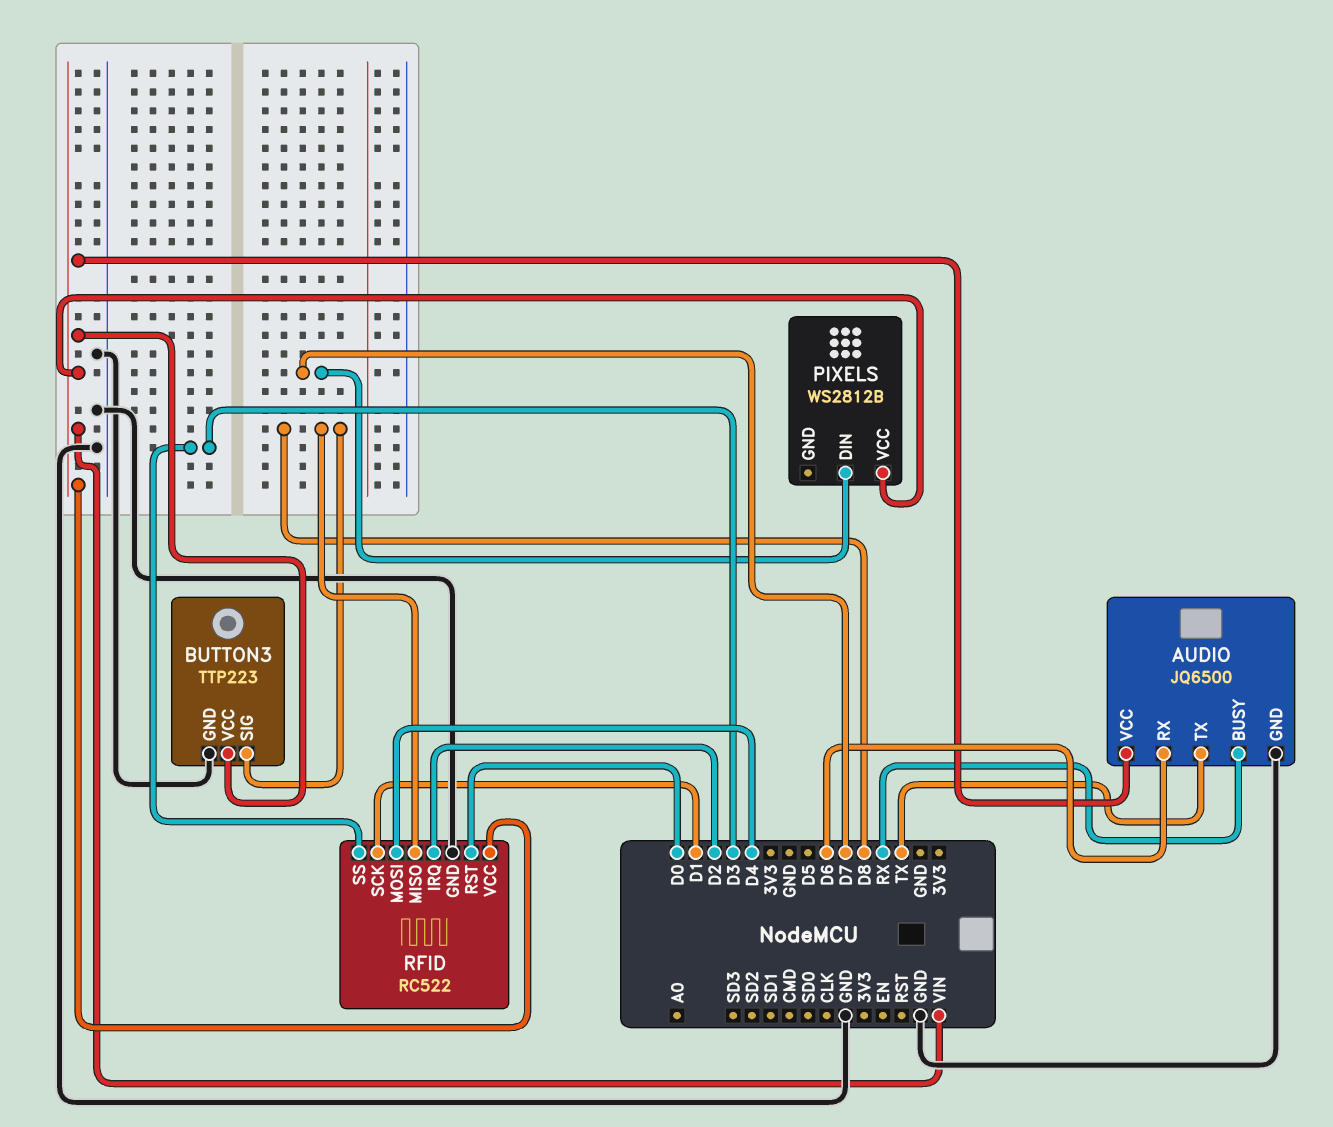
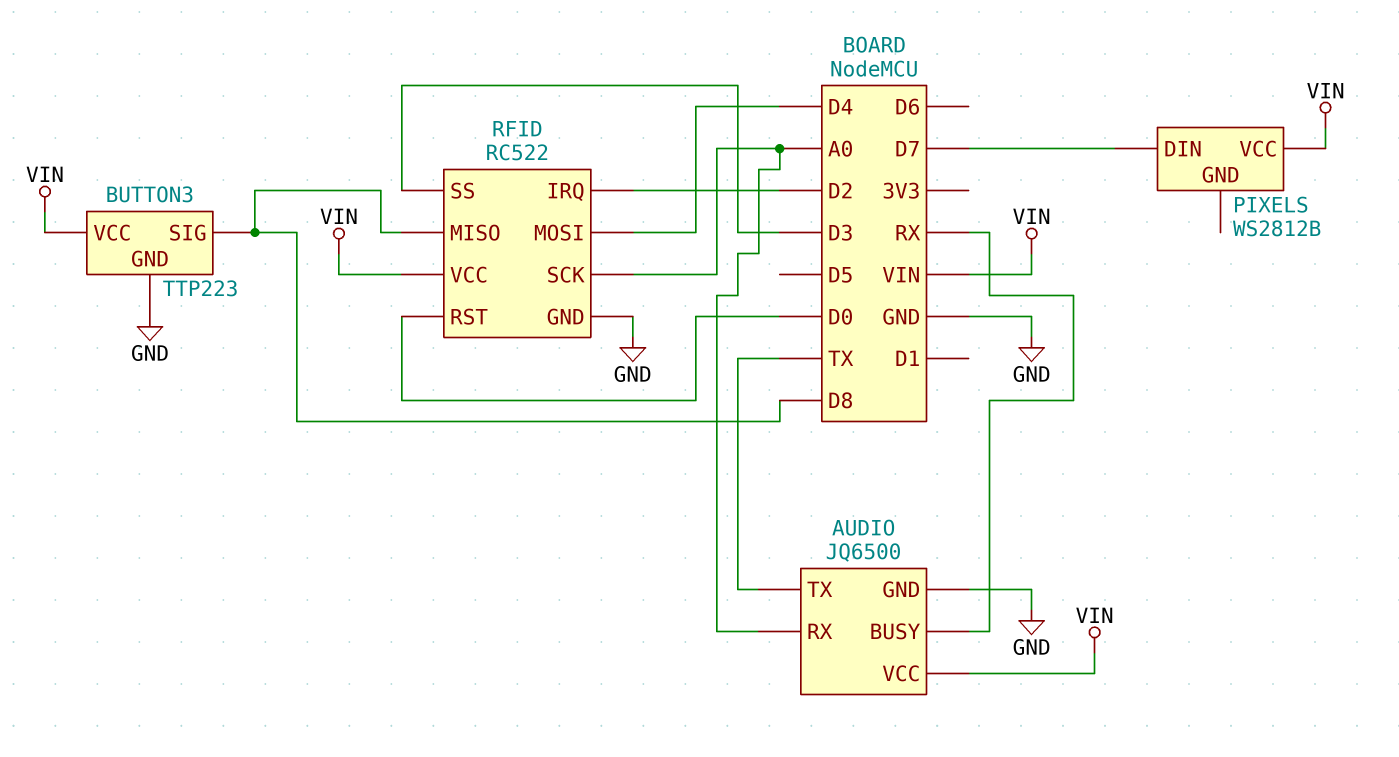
AUDIO pin RX: D6 -> A0
RFID pin SCK: D1 -> A0

